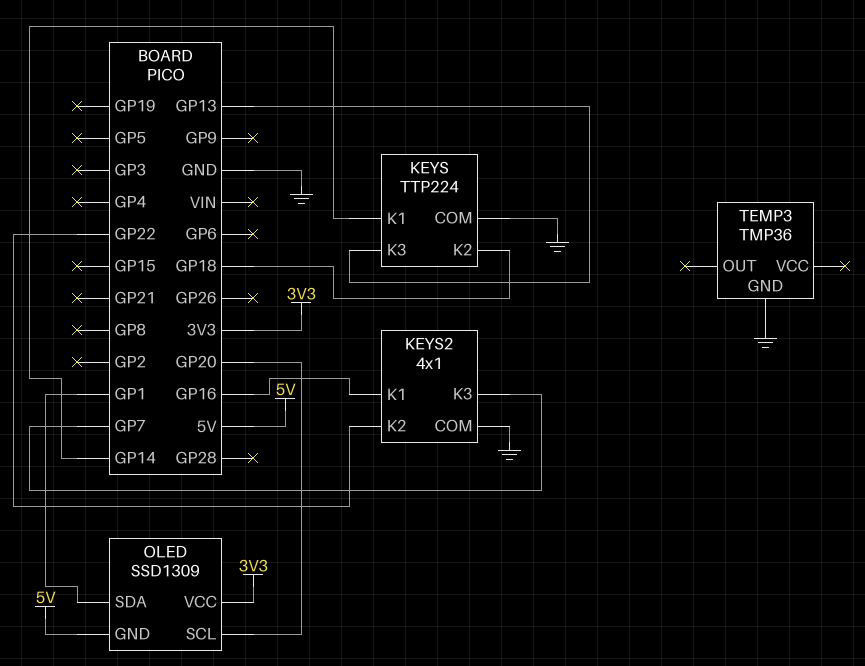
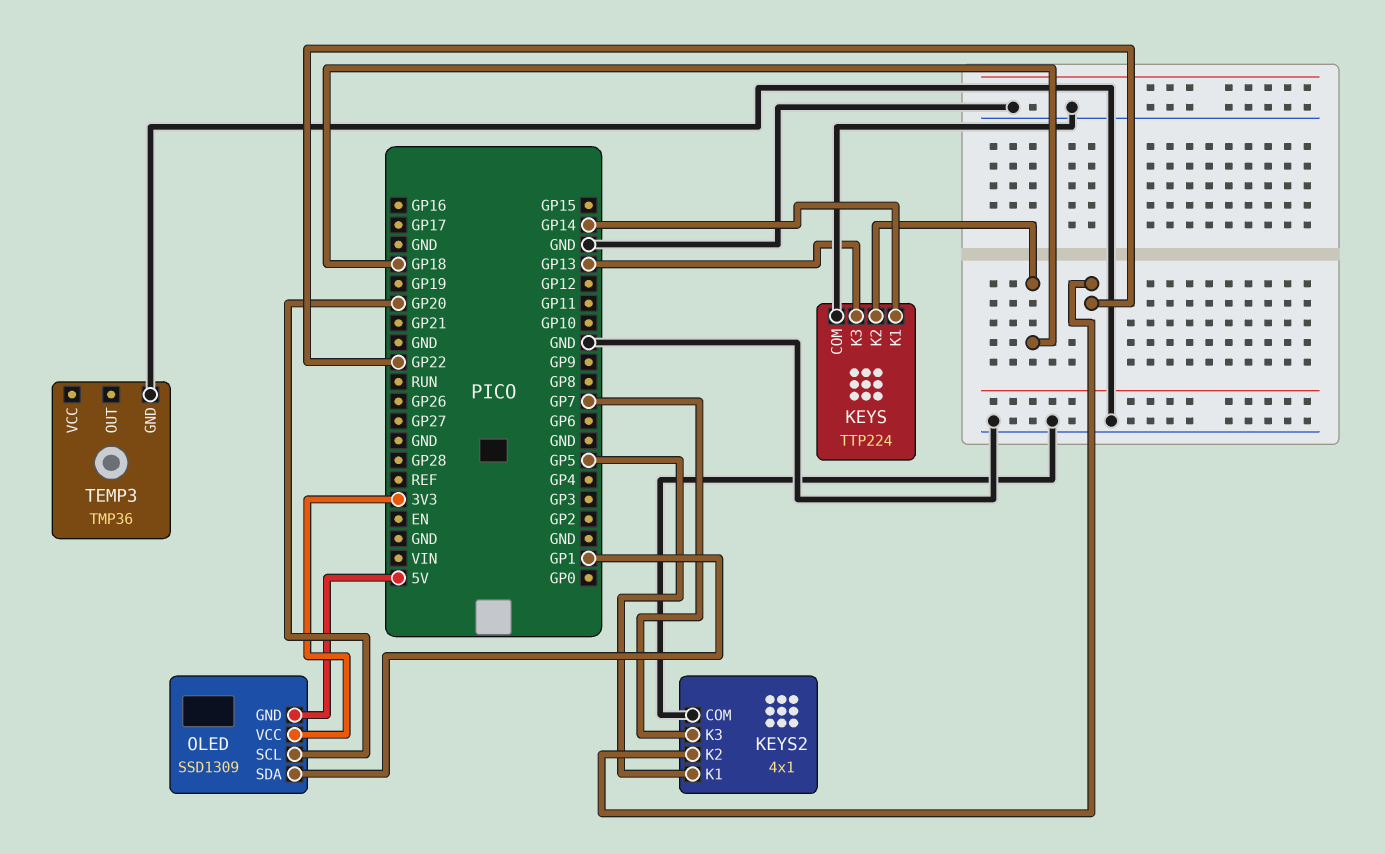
KEYS2 pin K1: GP16 -> GP5

